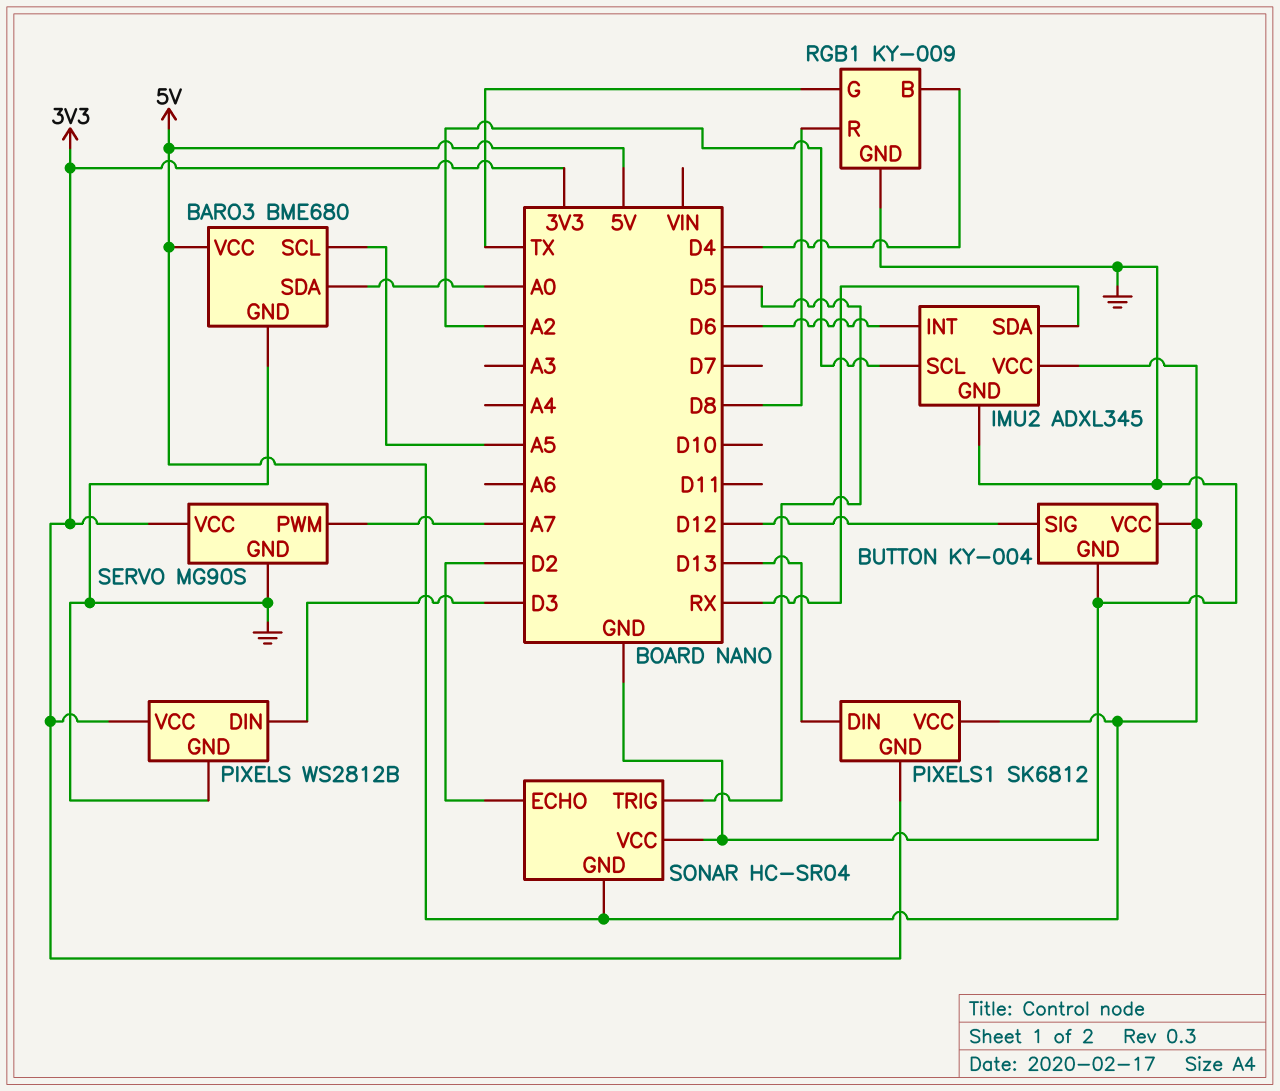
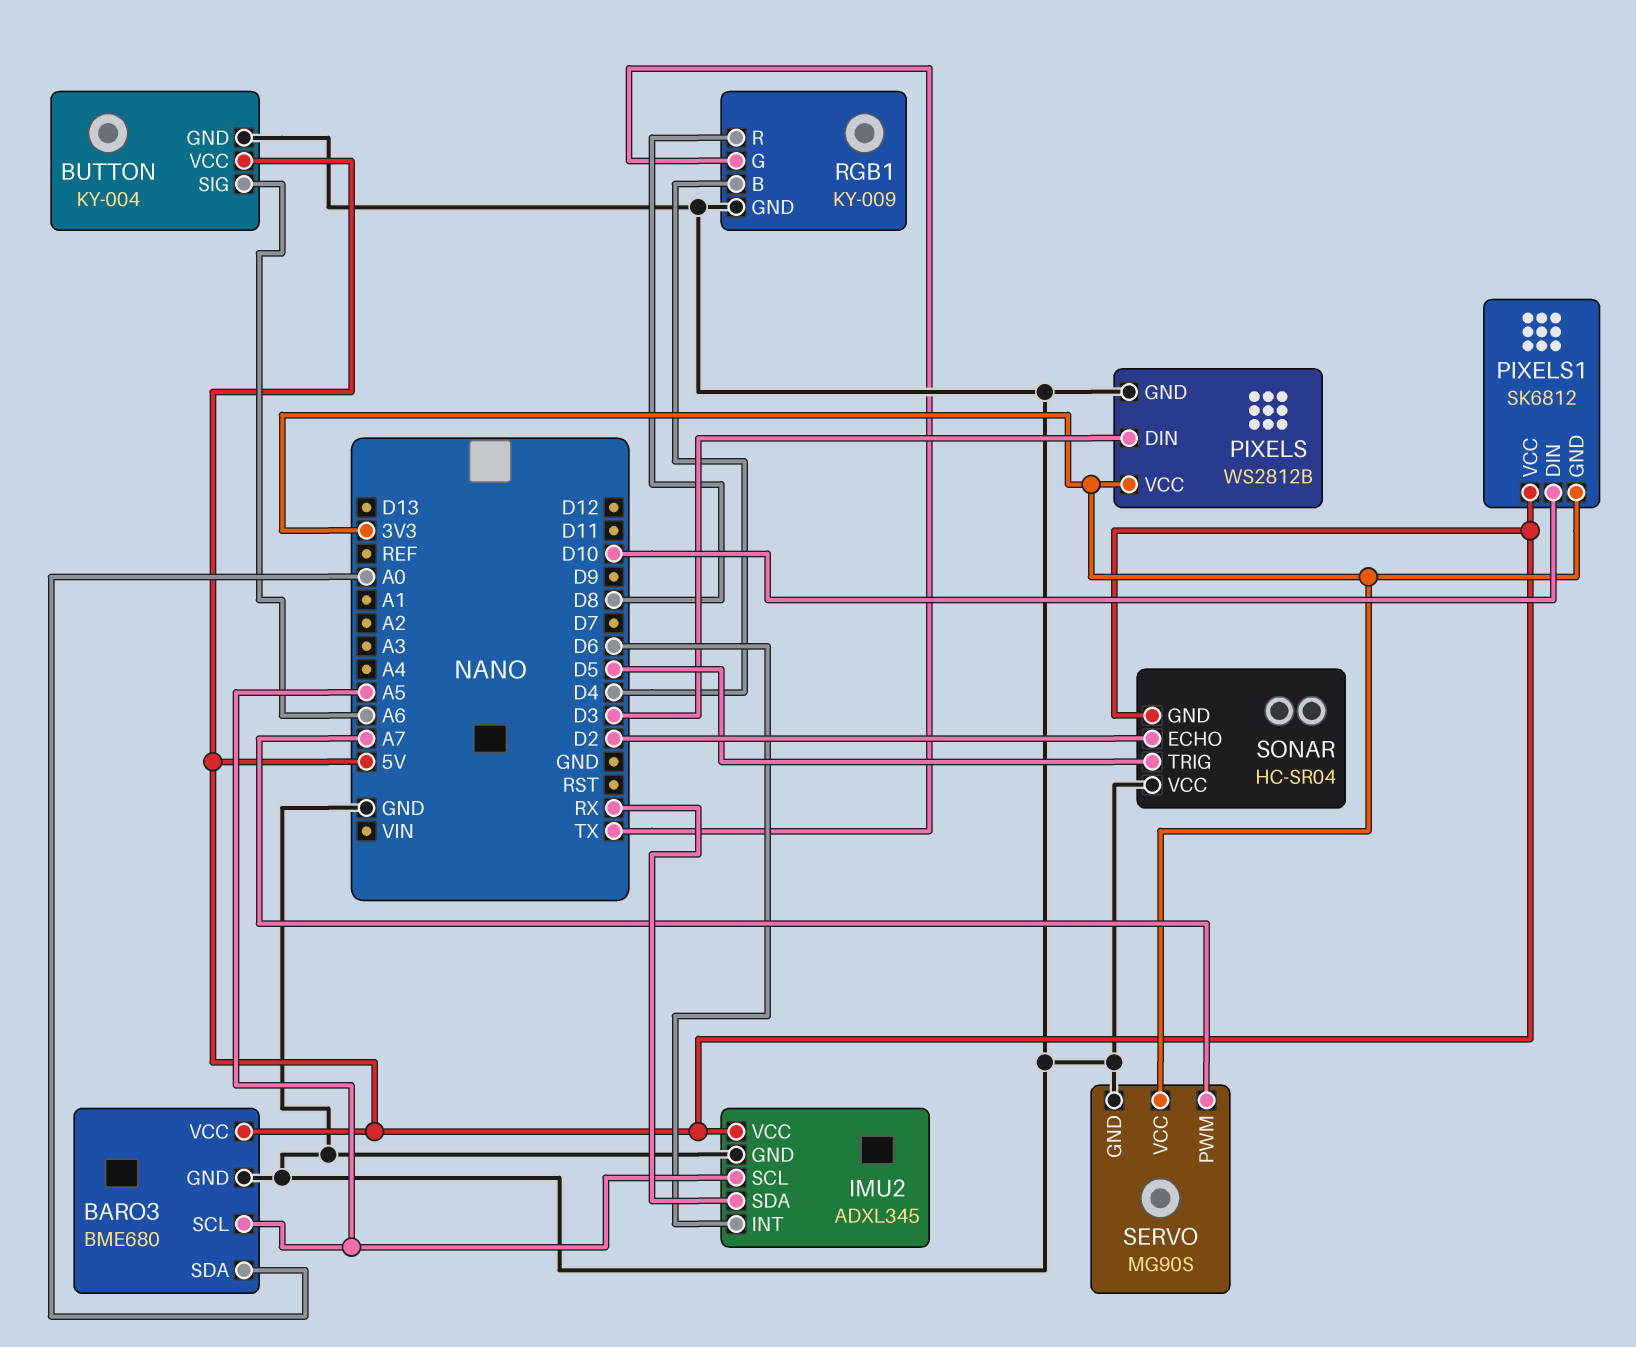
BUTTON pin SIG: D12 -> A6
IMU2 pin SCL: A2 -> A5
PIXELS1 pin DIN: D13 -> D10

